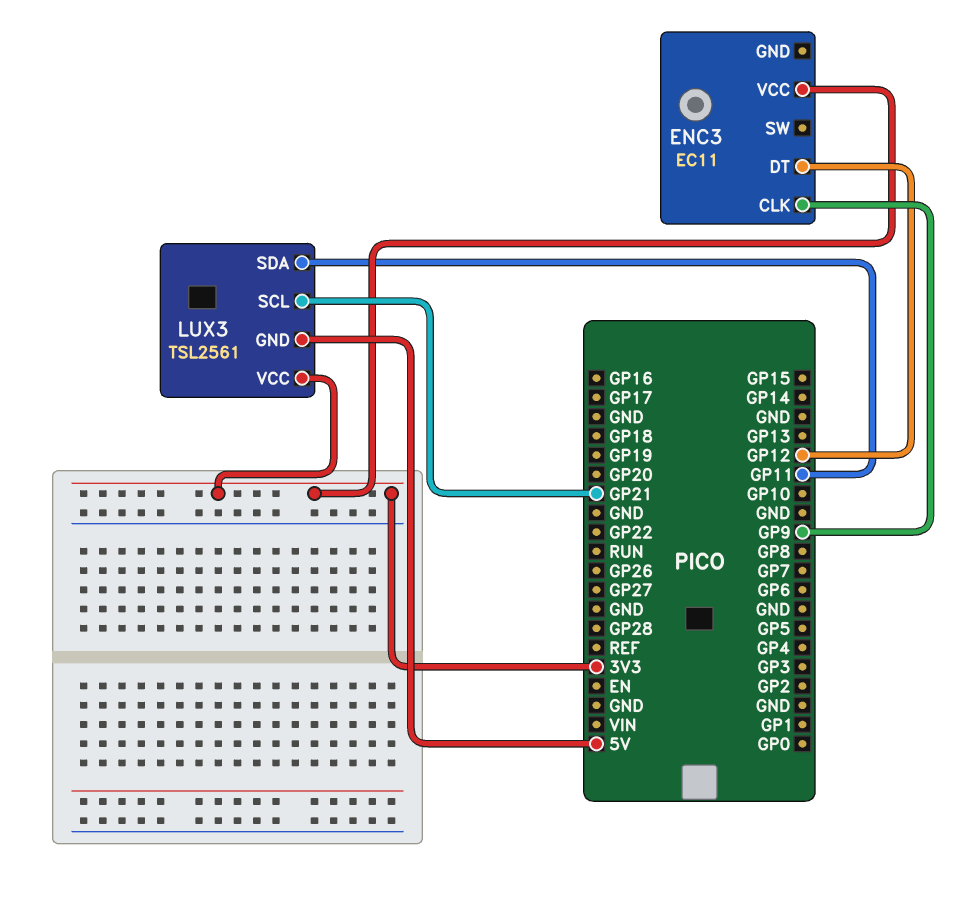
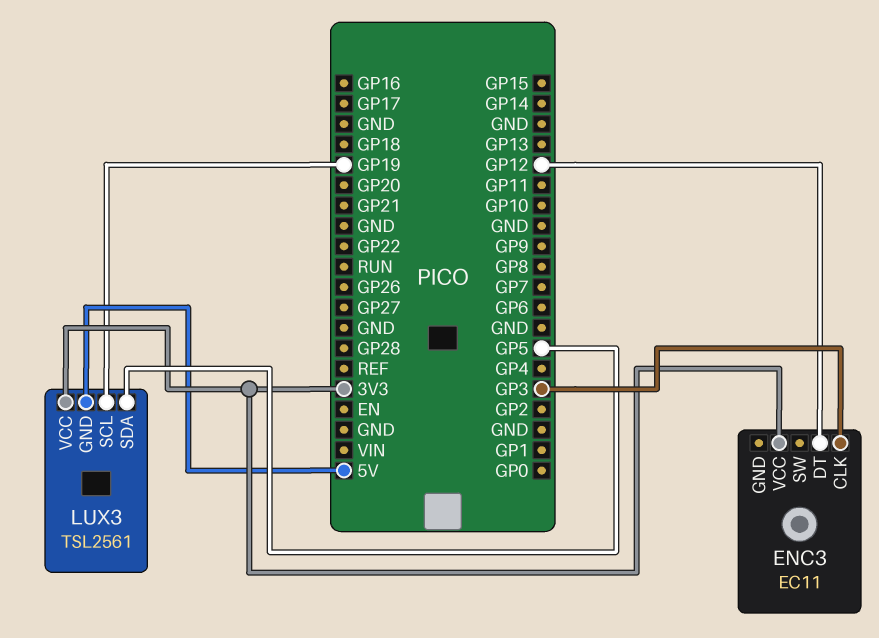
ENC3 pin CLK: GP9 -> GP3
LUX3 pin SCL: GP21 -> GP19
LUX3 pin SDA: GP11 -> GP5

